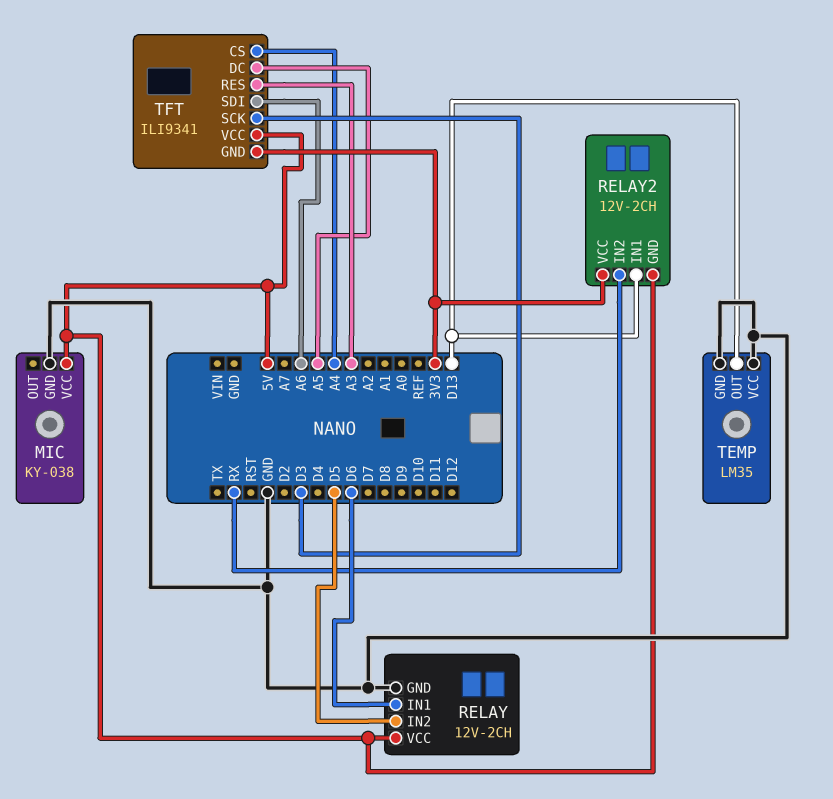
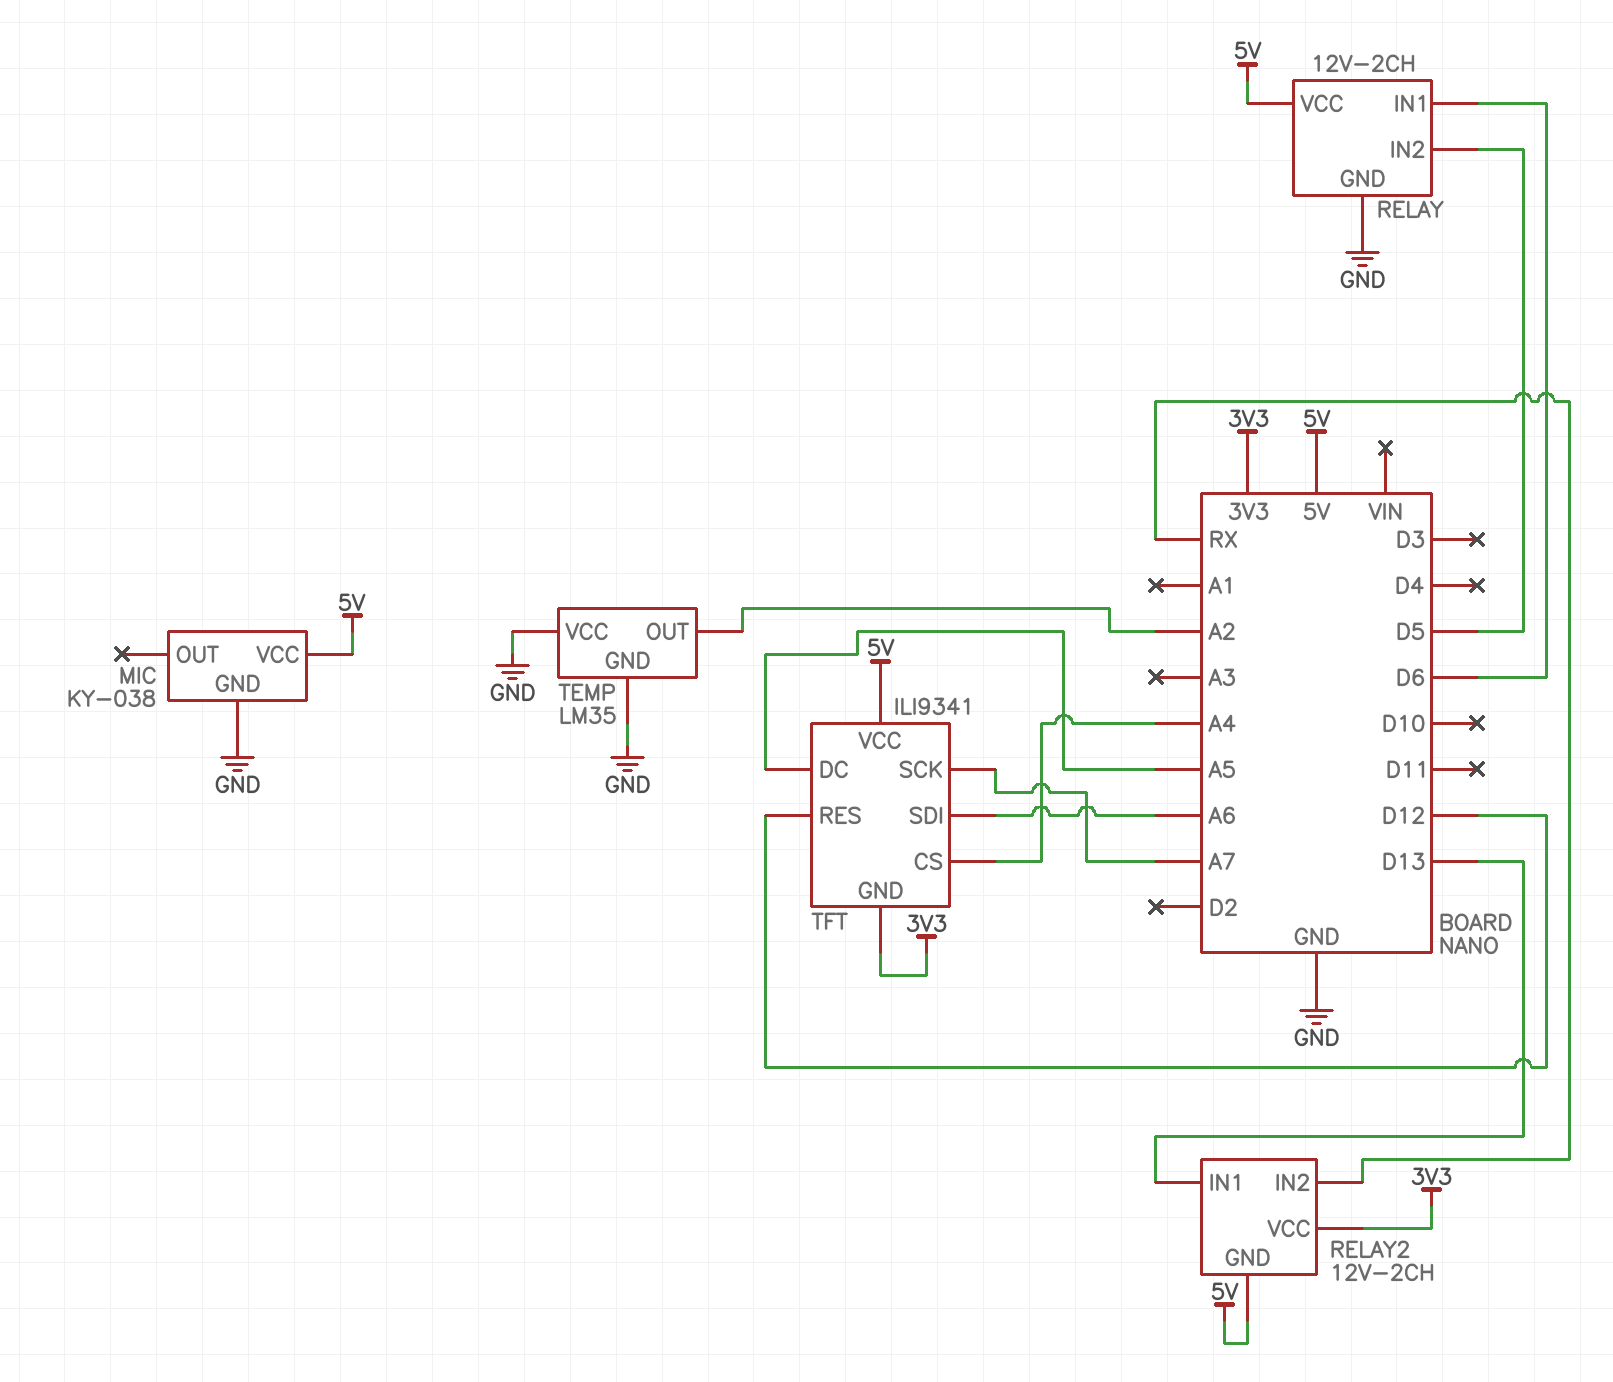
TEMP pin OUT: D13 -> A2
TFT pin RES: A3 -> D12
TFT pin SCK: D3 -> A7

